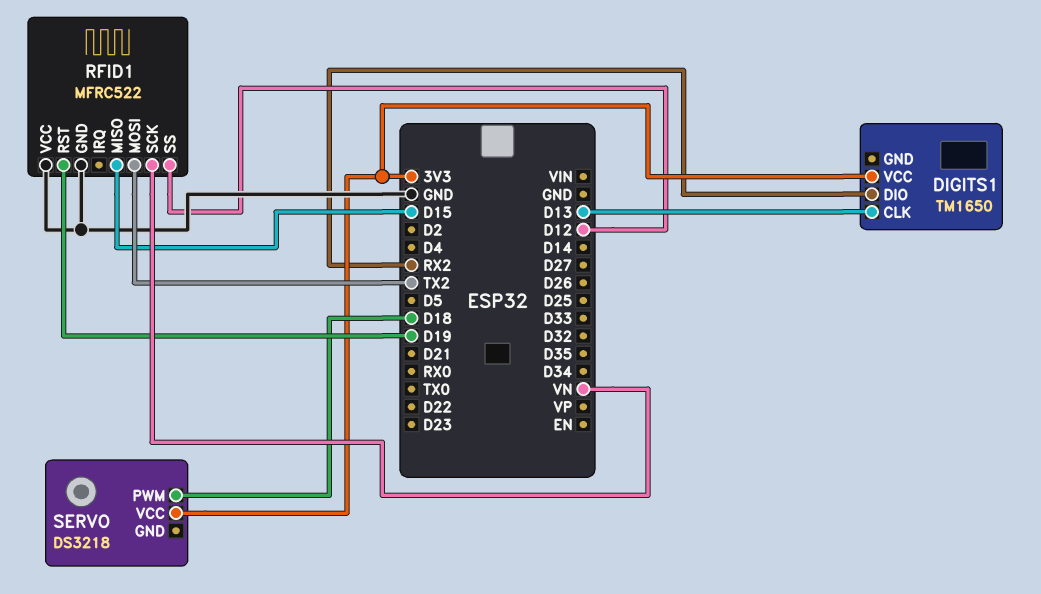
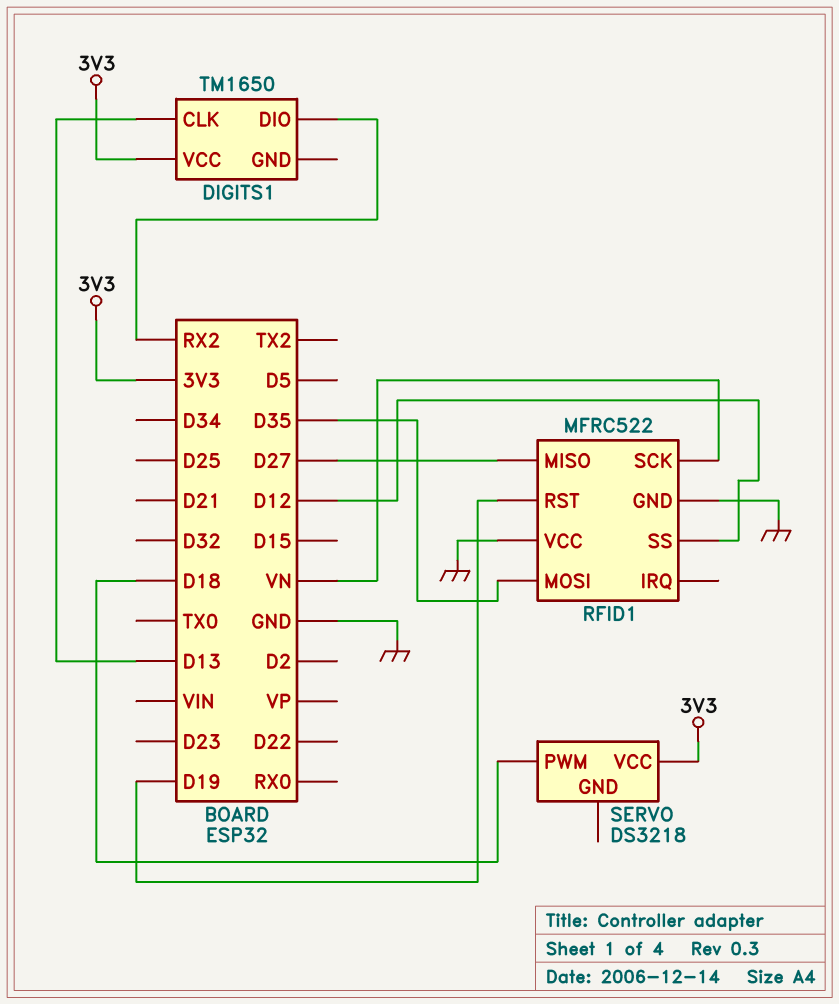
RFID1 pin MISO: D15 -> D27
RFID1 pin MOSI: TX2 -> D35

